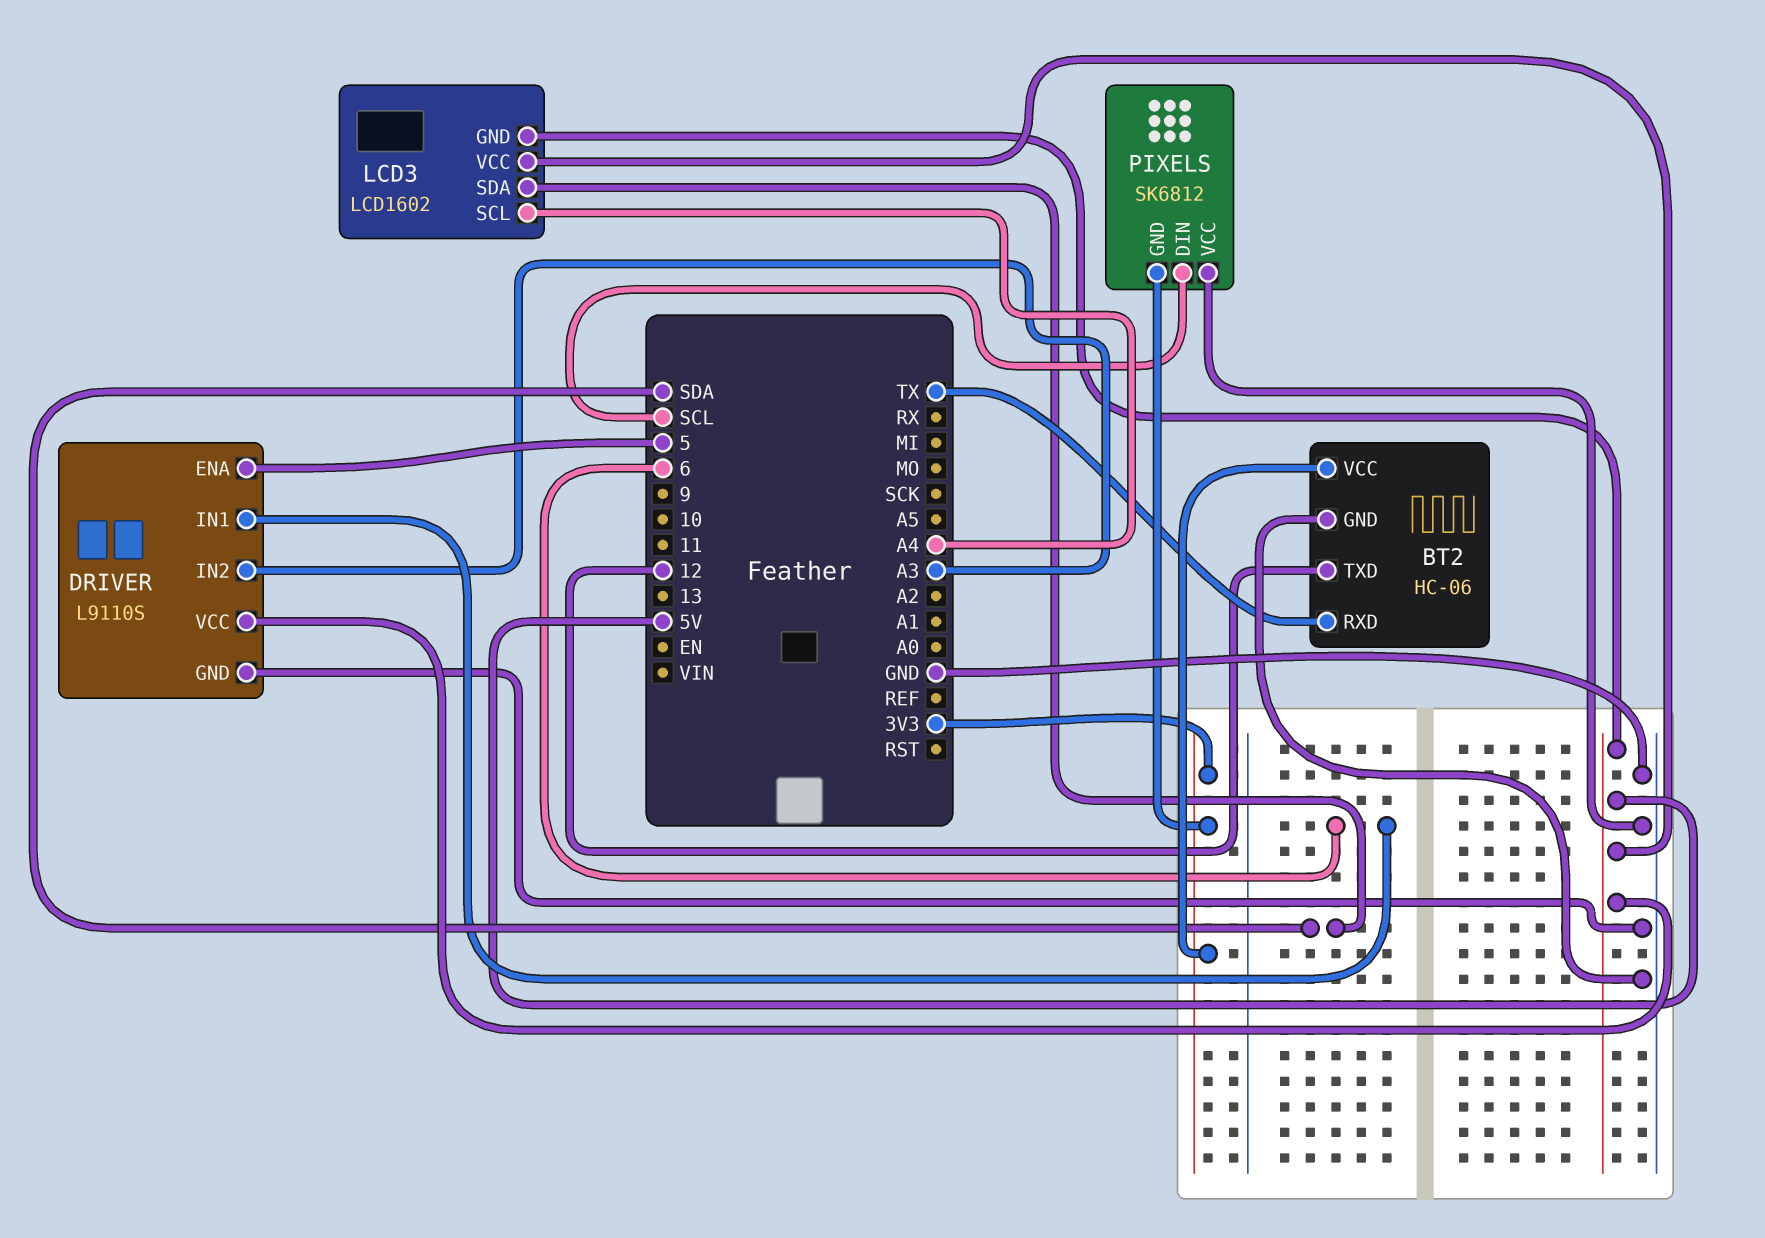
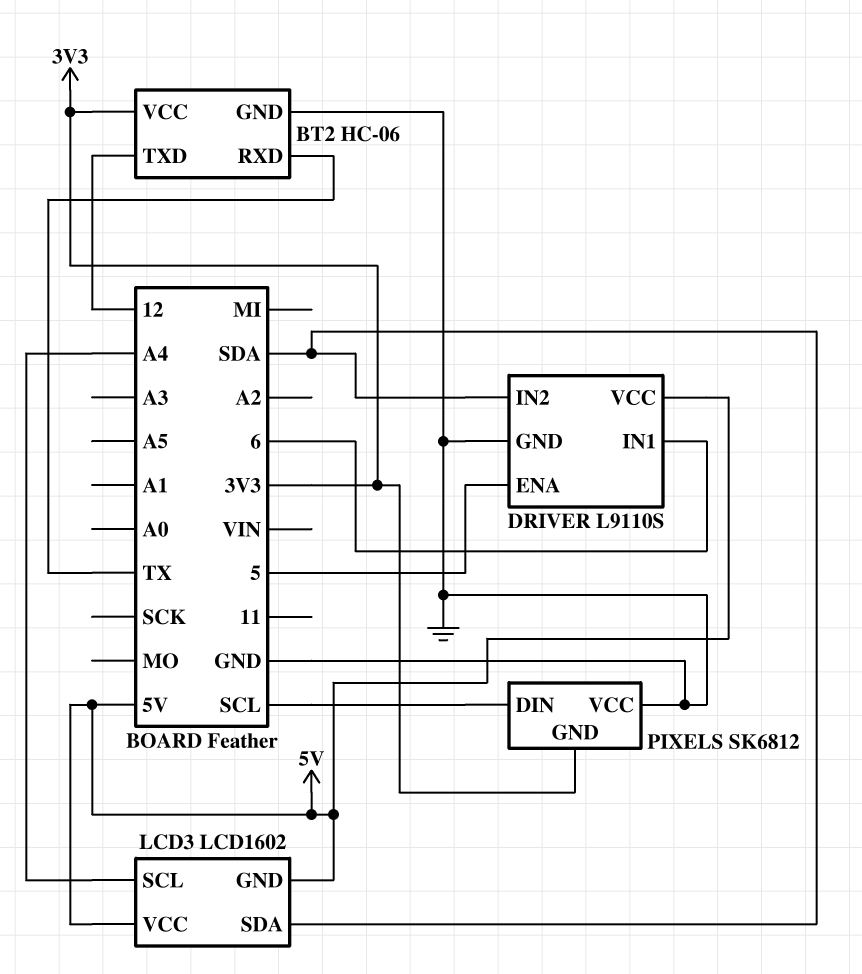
DRIVER pin IN2: A3 -> SDA

